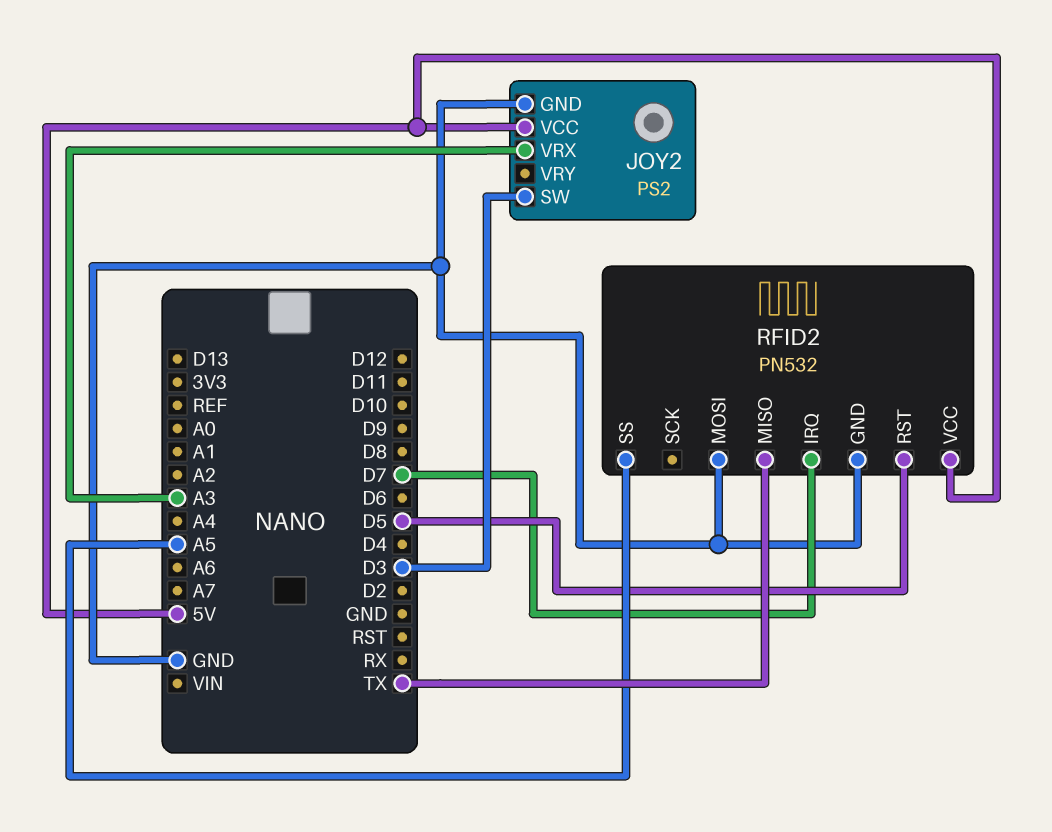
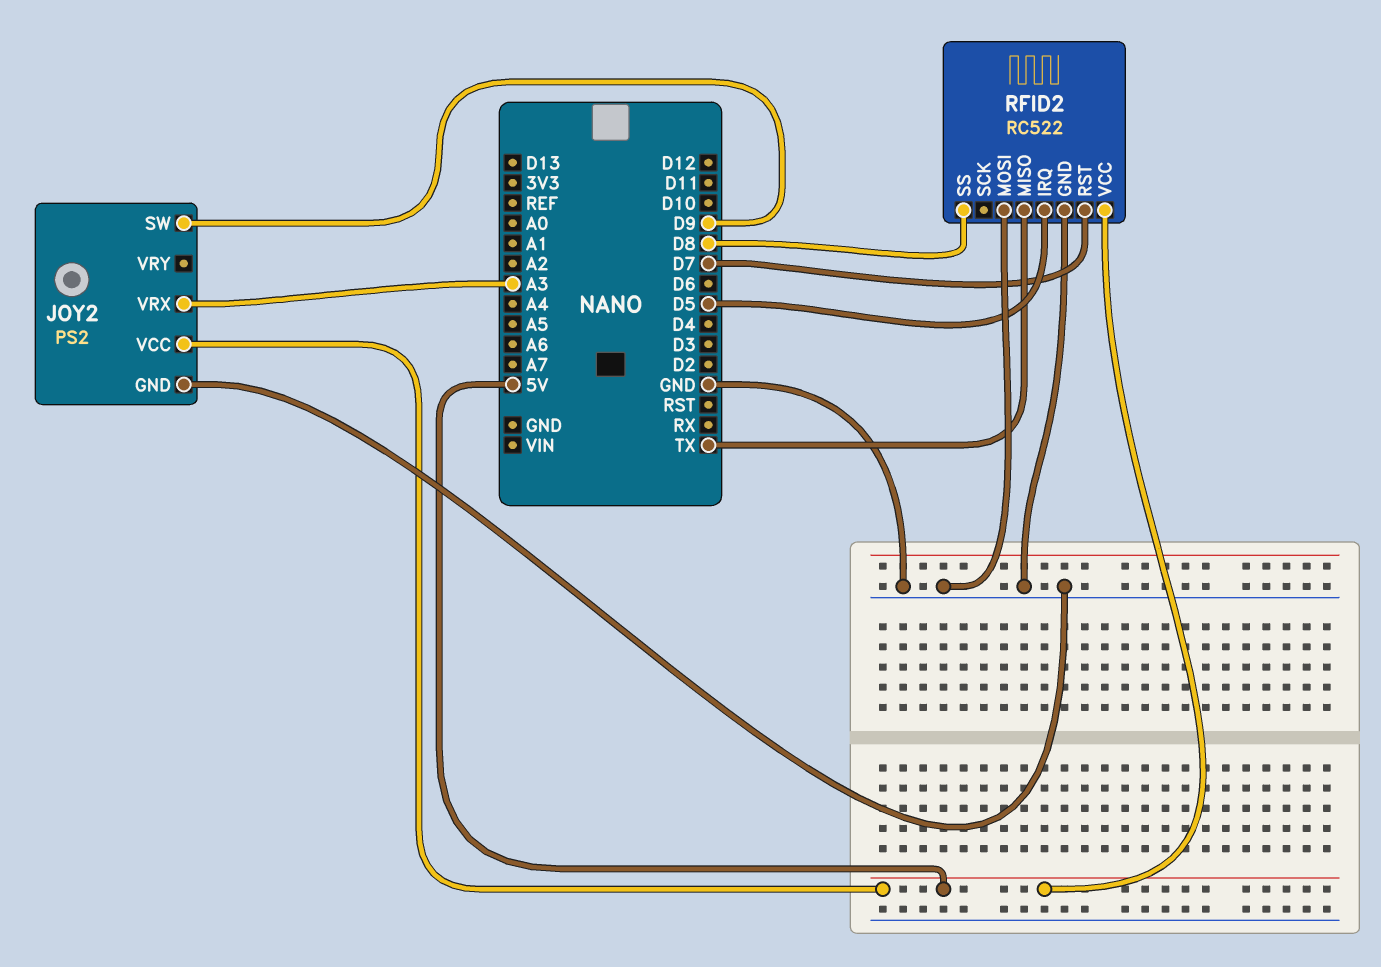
JOY2 pin SW: D3 -> D9
RFID2: PN532 -> RC522
RFID2 pin IRQ: D7 -> D5
RFID2 pin RST: D5 -> D7
RFID2 pin SS: A5 -> D8

